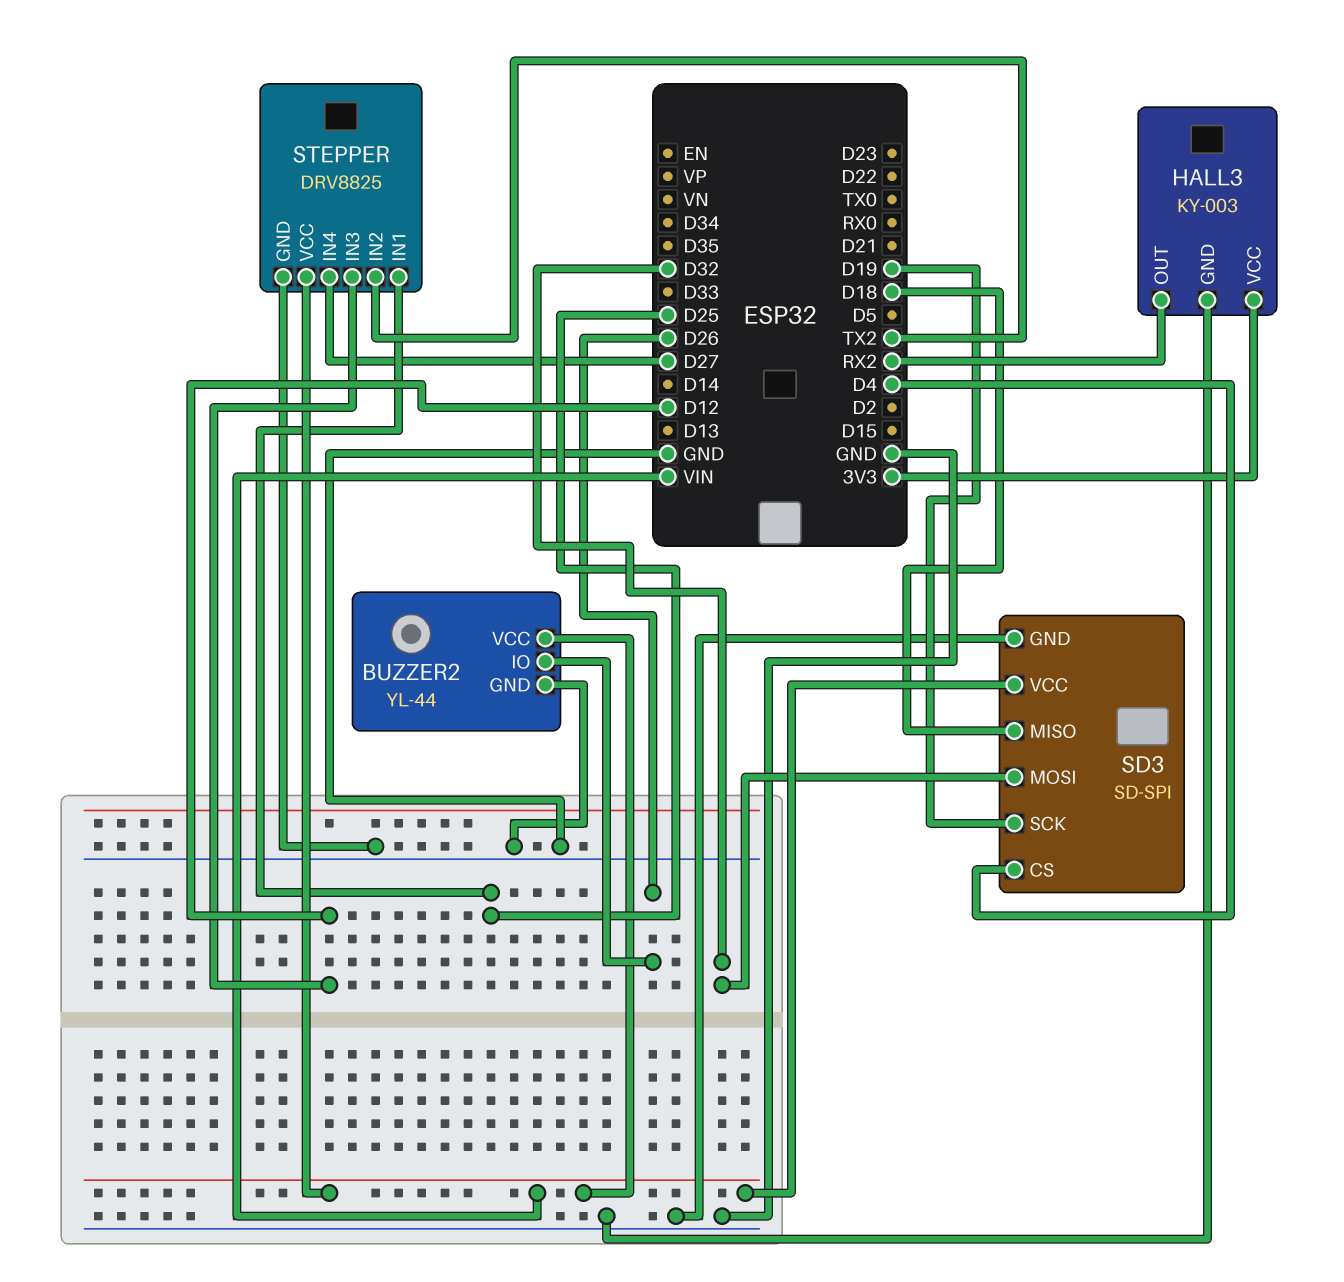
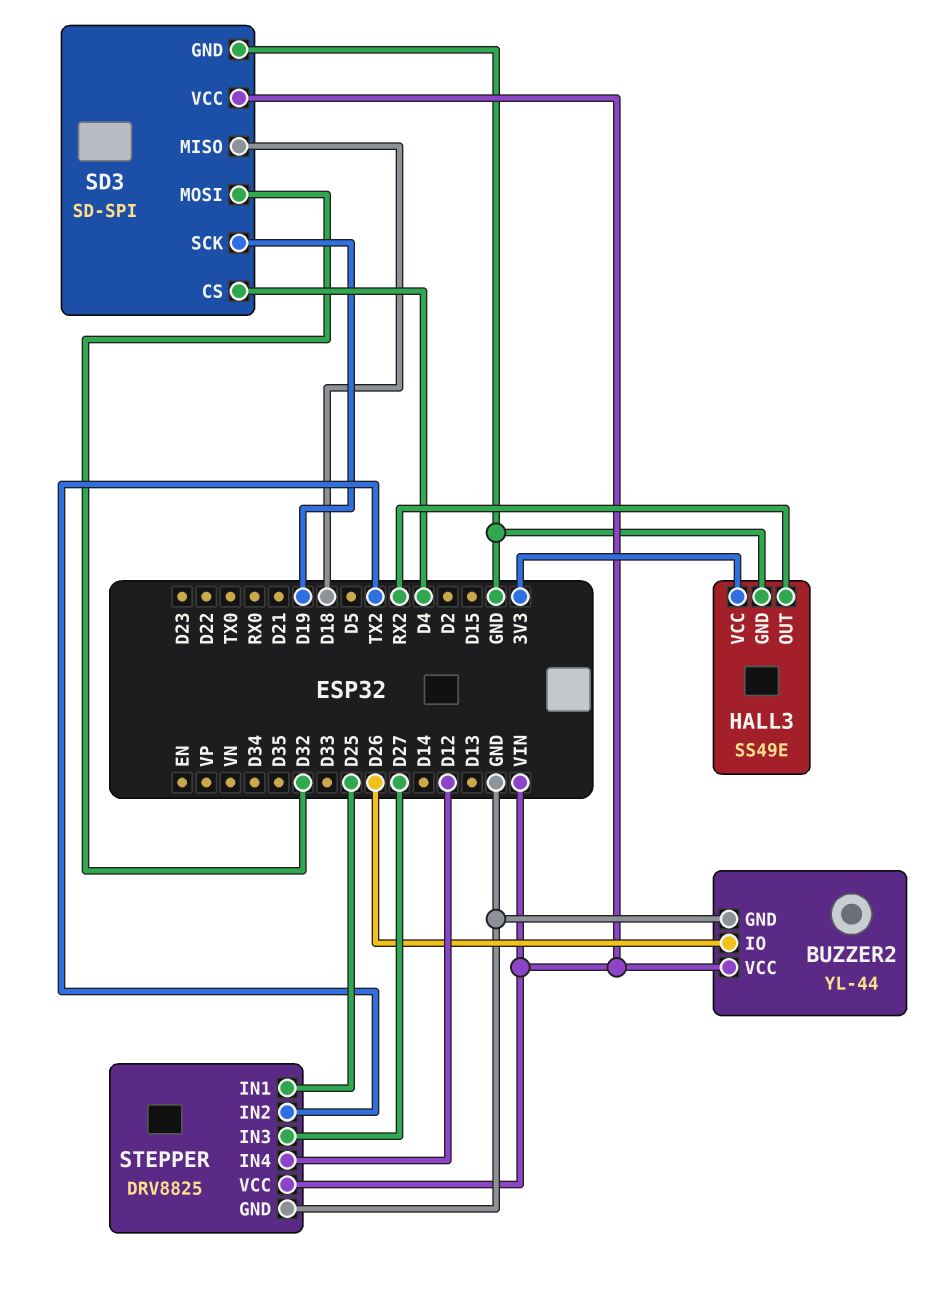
HALL3: KY-003 -> SS49E
STEPPER pin IN3: D12 -> D27
STEPPER pin IN4: D27 -> D12

